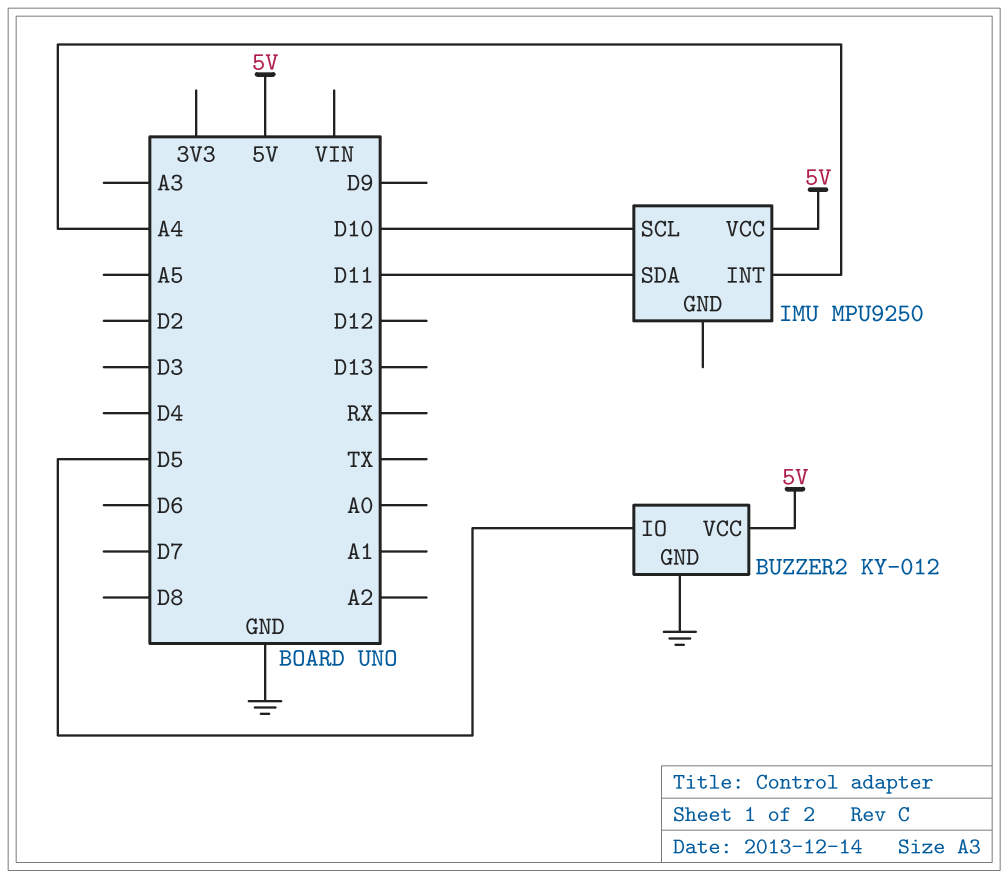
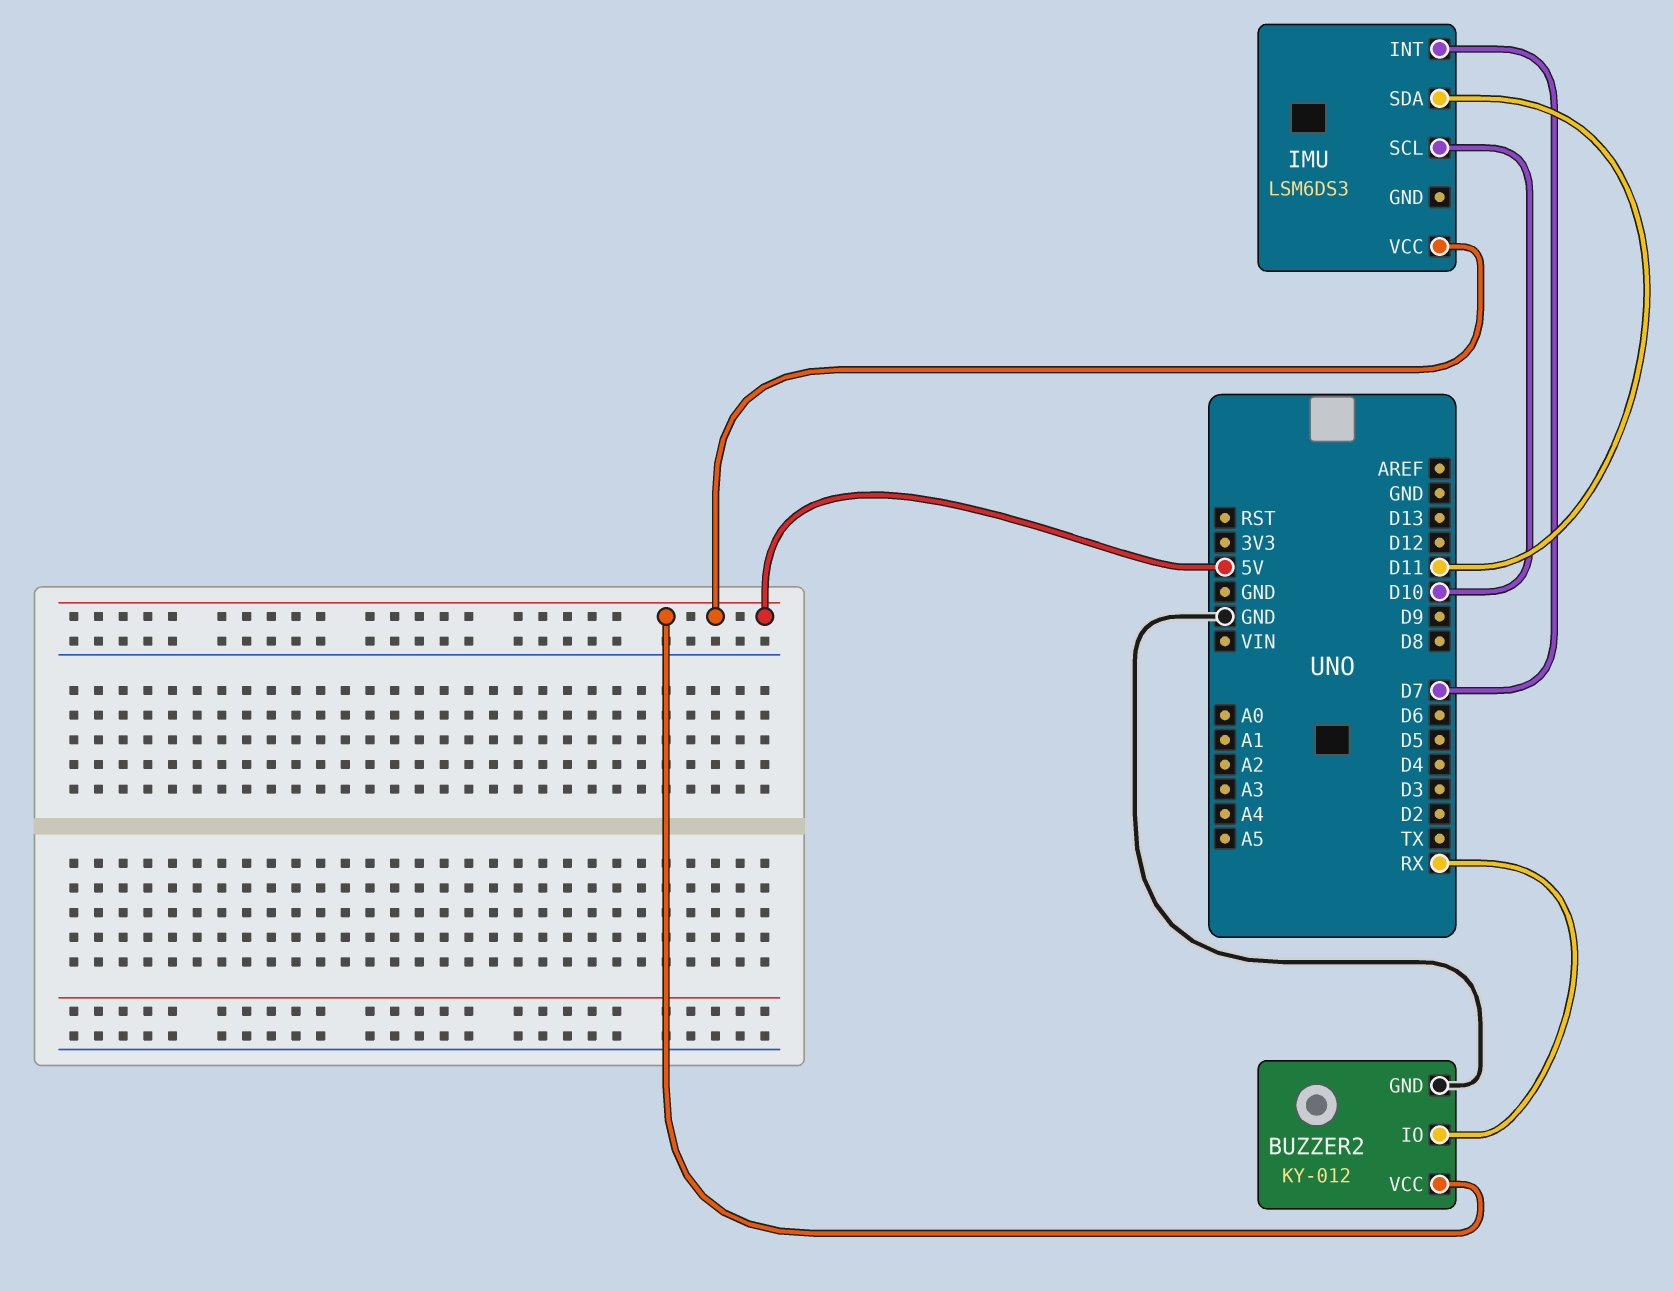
BUZZER2 pin IO: D5 -> RX
IMU: MPU9250 -> LSM6DS3
IMU pin INT: A4 -> D7

